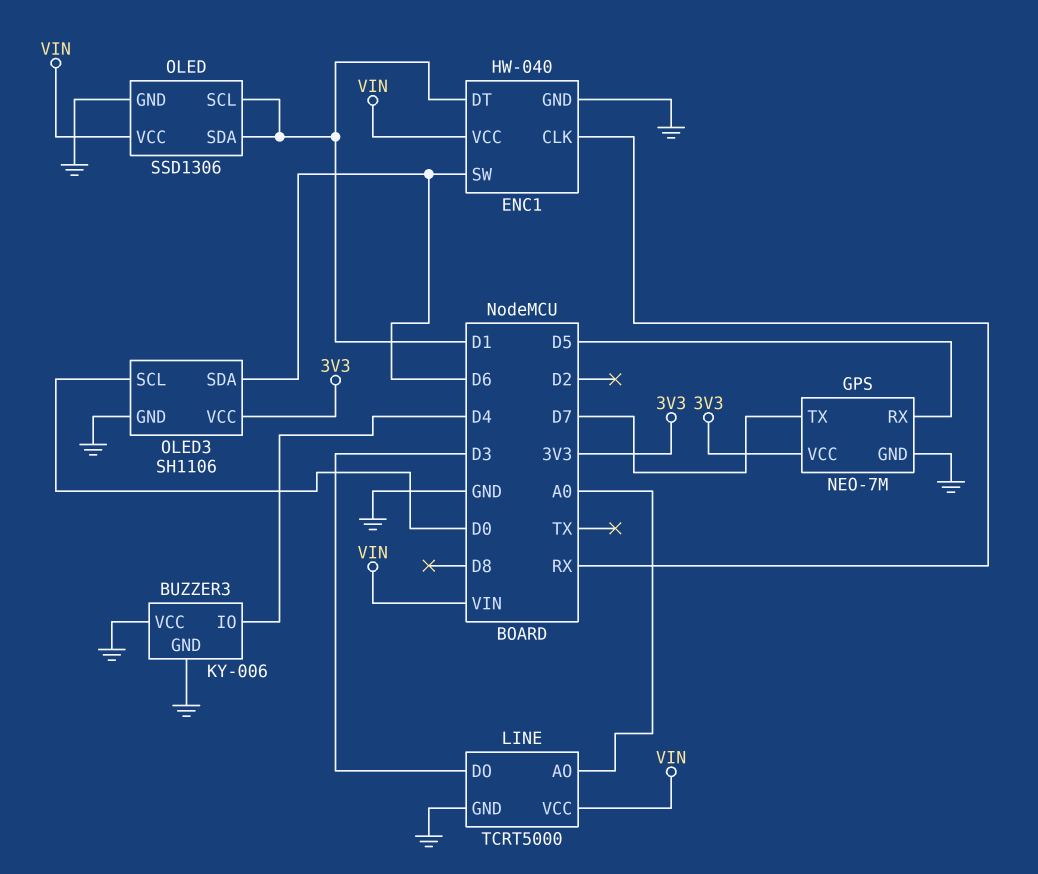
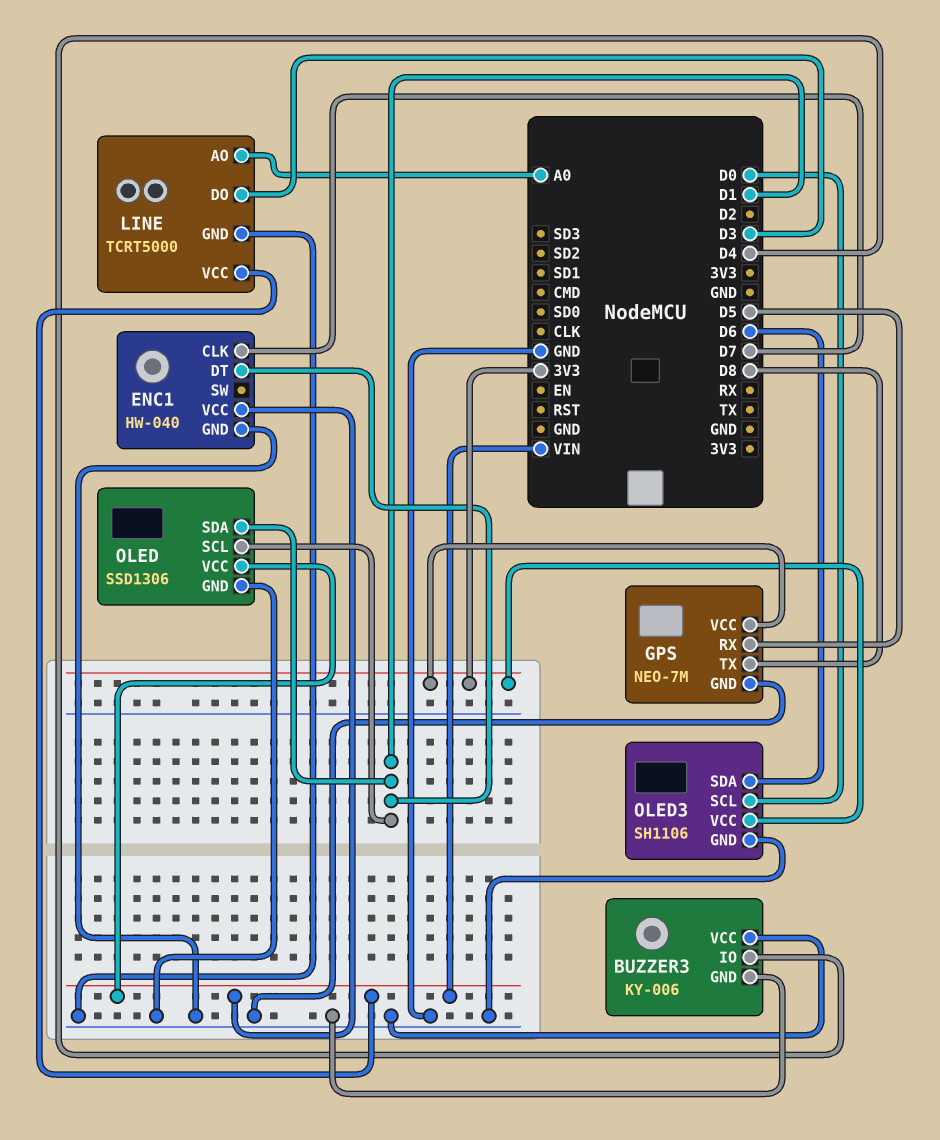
ENC1 pin CLK: RX -> D7
ENC1 pin SW: D6 -> none
GPS pin TX: D7 -> D8

